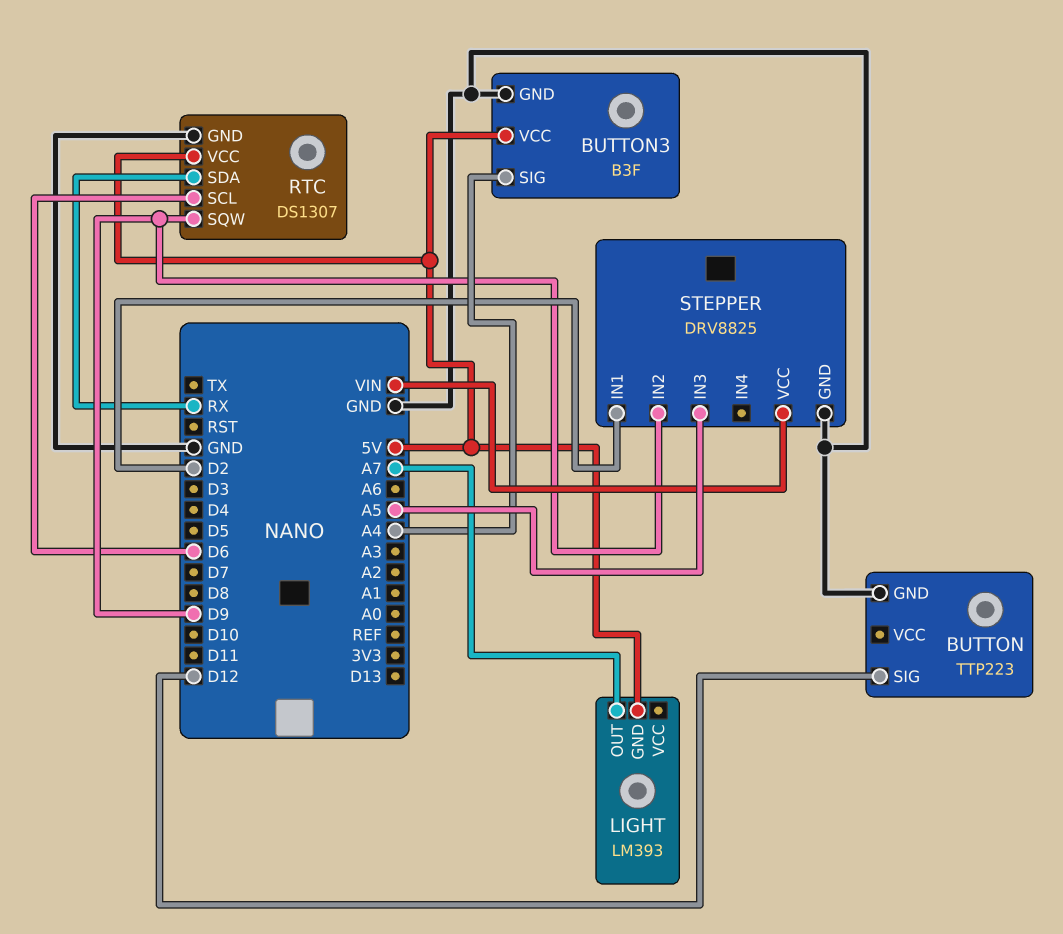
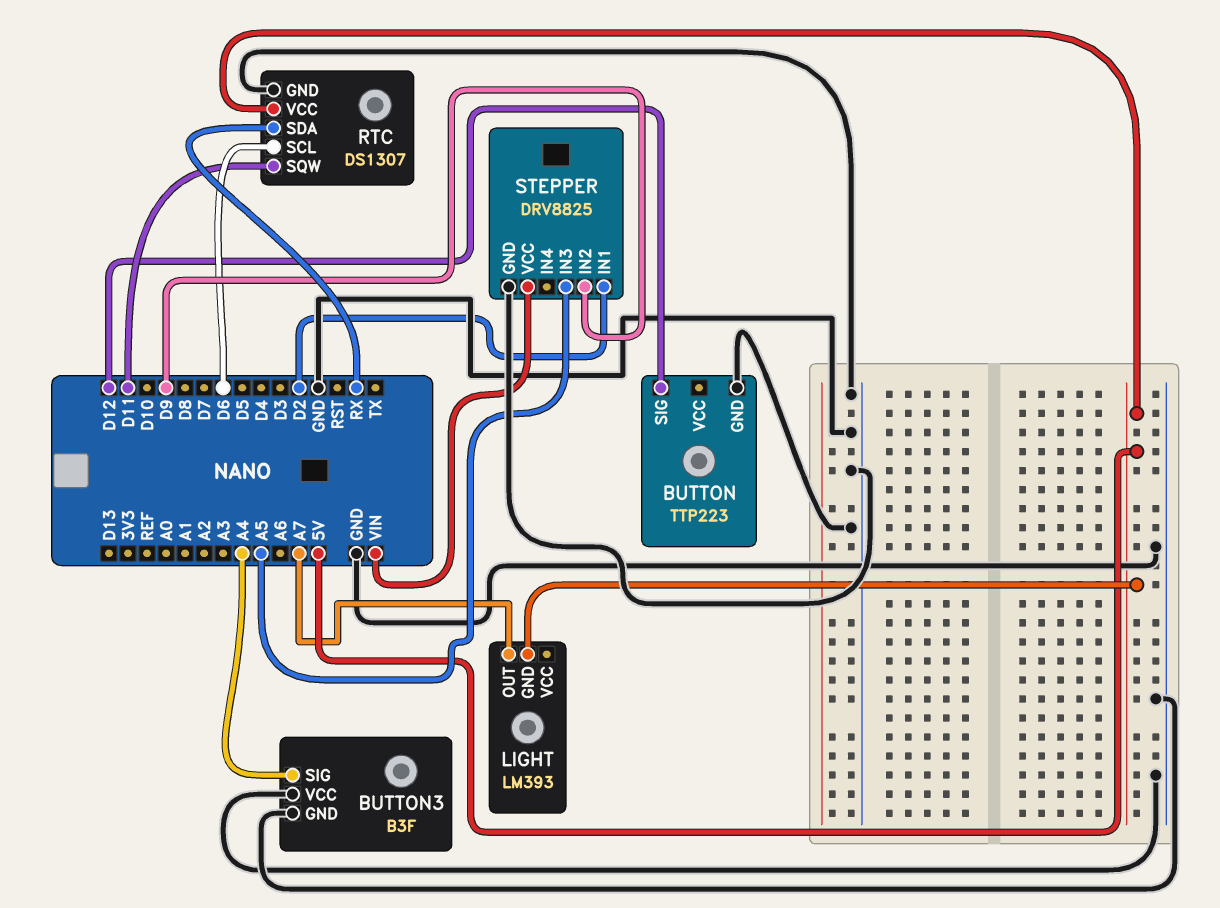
BUTTON3 pin VCC: 5V -> GND
RTC pin SQW: D9 -> D11

